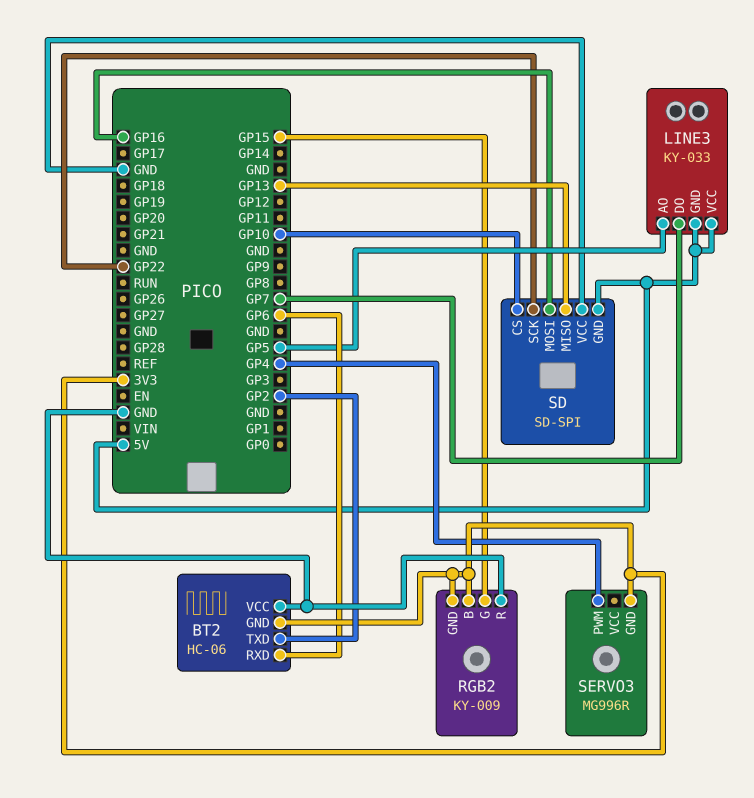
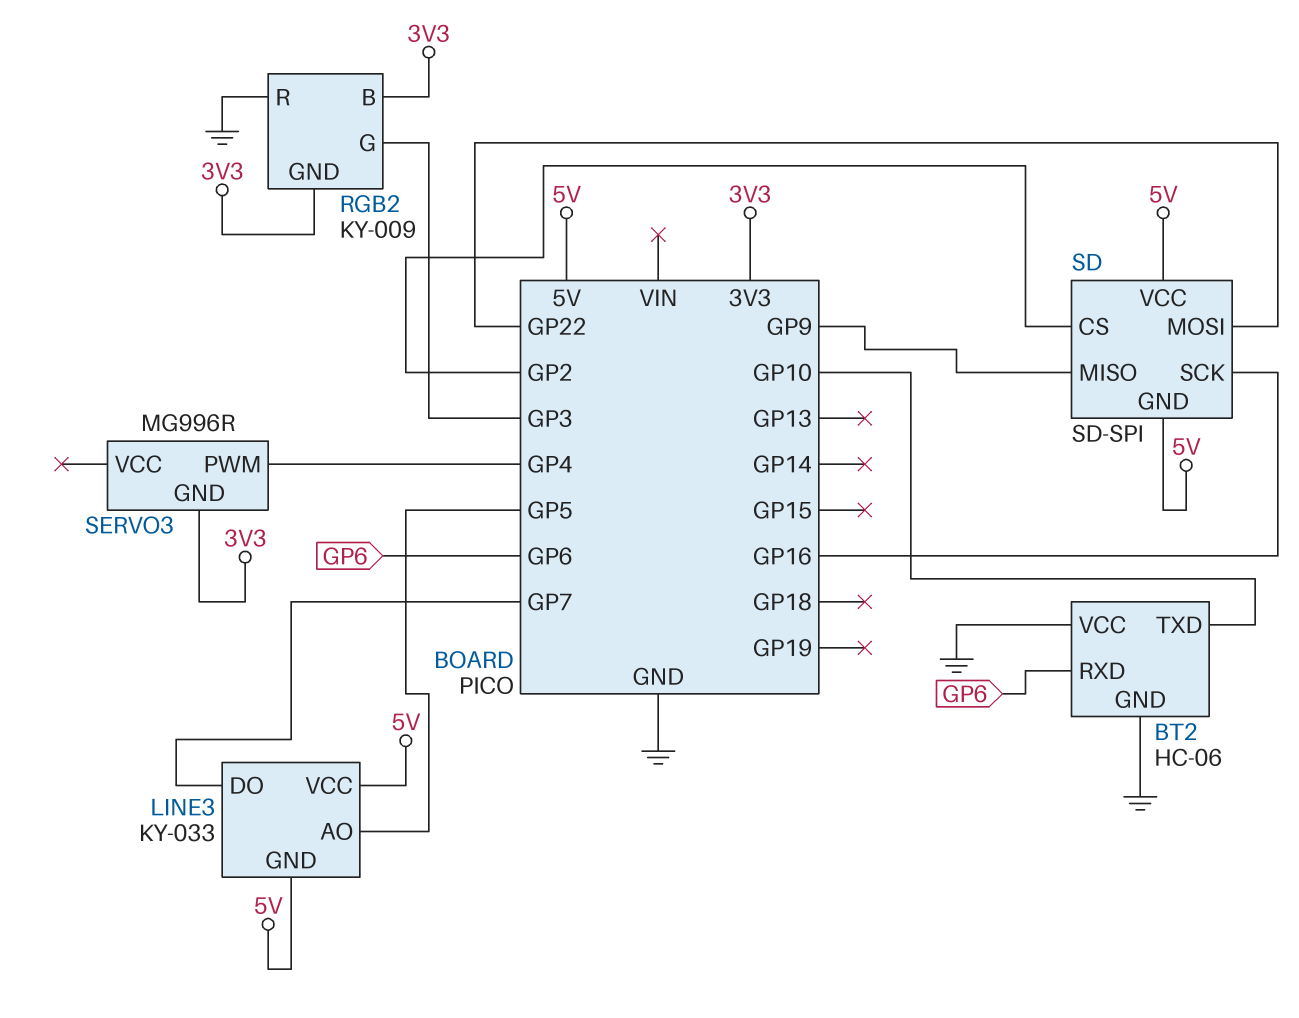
BT2 pin GND: 3V3 -> GND
BT2 pin TXD: GP2 -> GP10
RGB2 pin G: GP15 -> GP3
SD pin CS: GP10 -> GP2
SD pin MISO: GP13 -> GP9
SD pin MOSI: GP16 -> GP22
SD pin SCK: GP22 -> GP16
SD pin VCC: GND -> 5V

